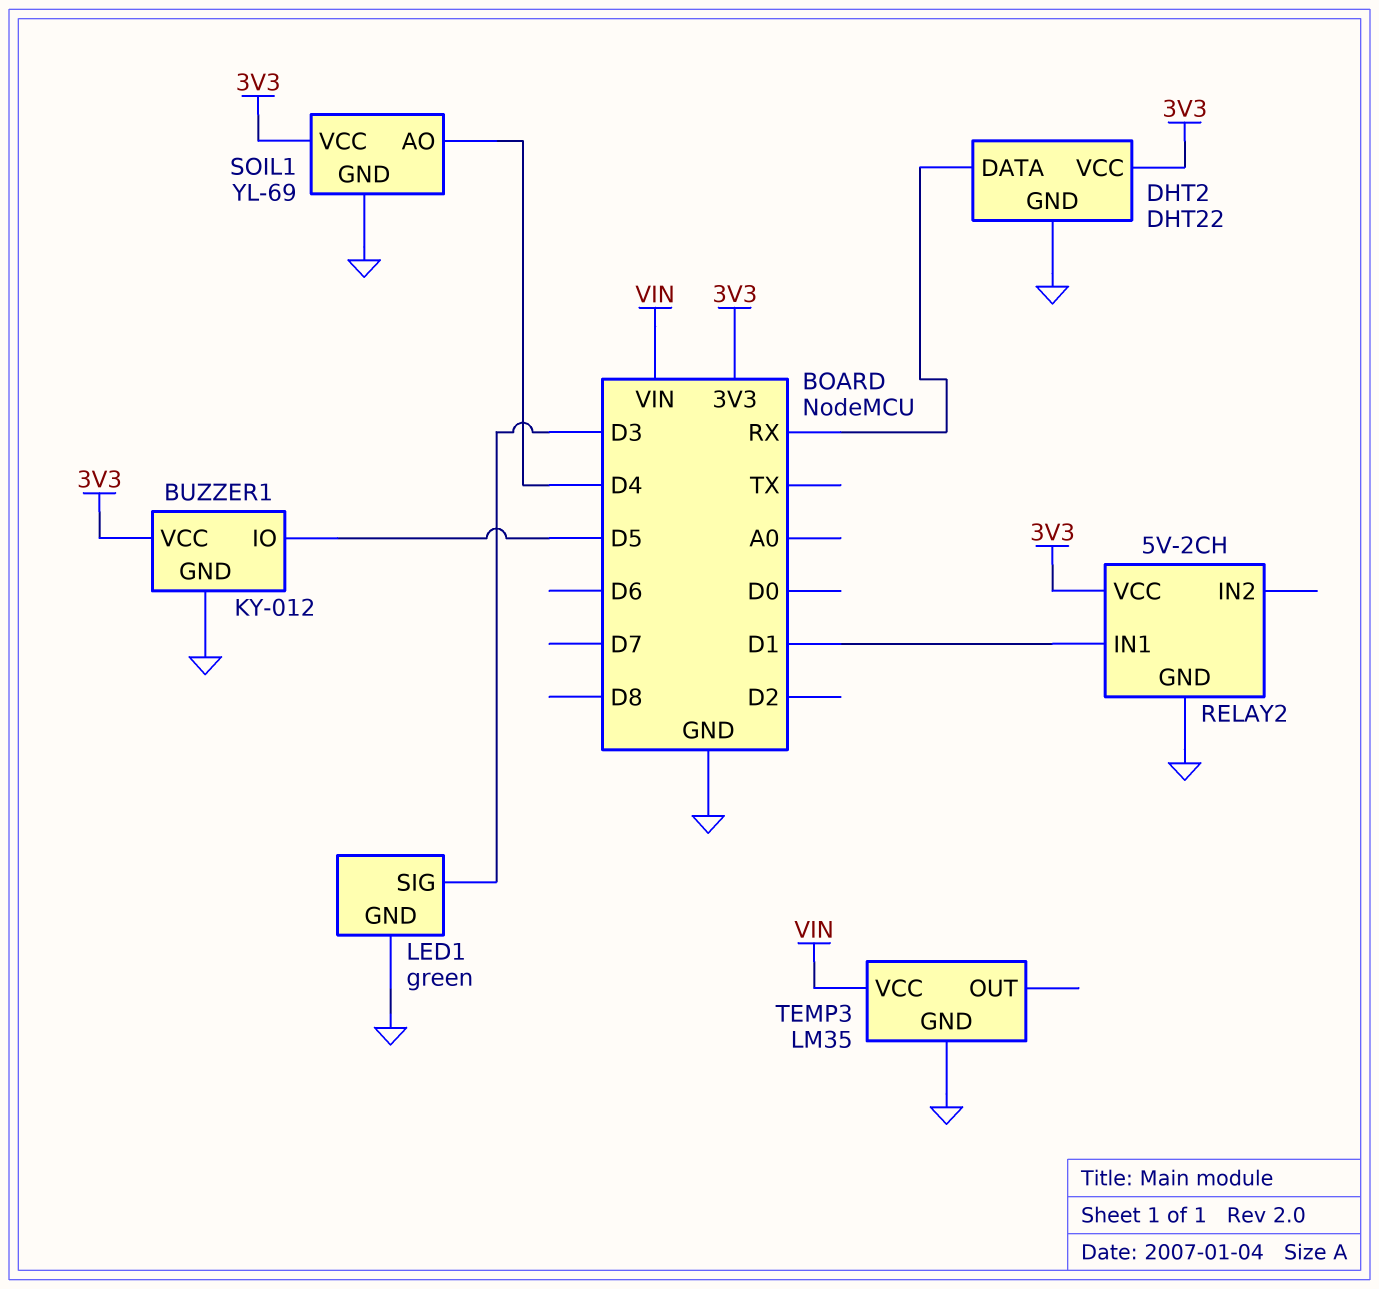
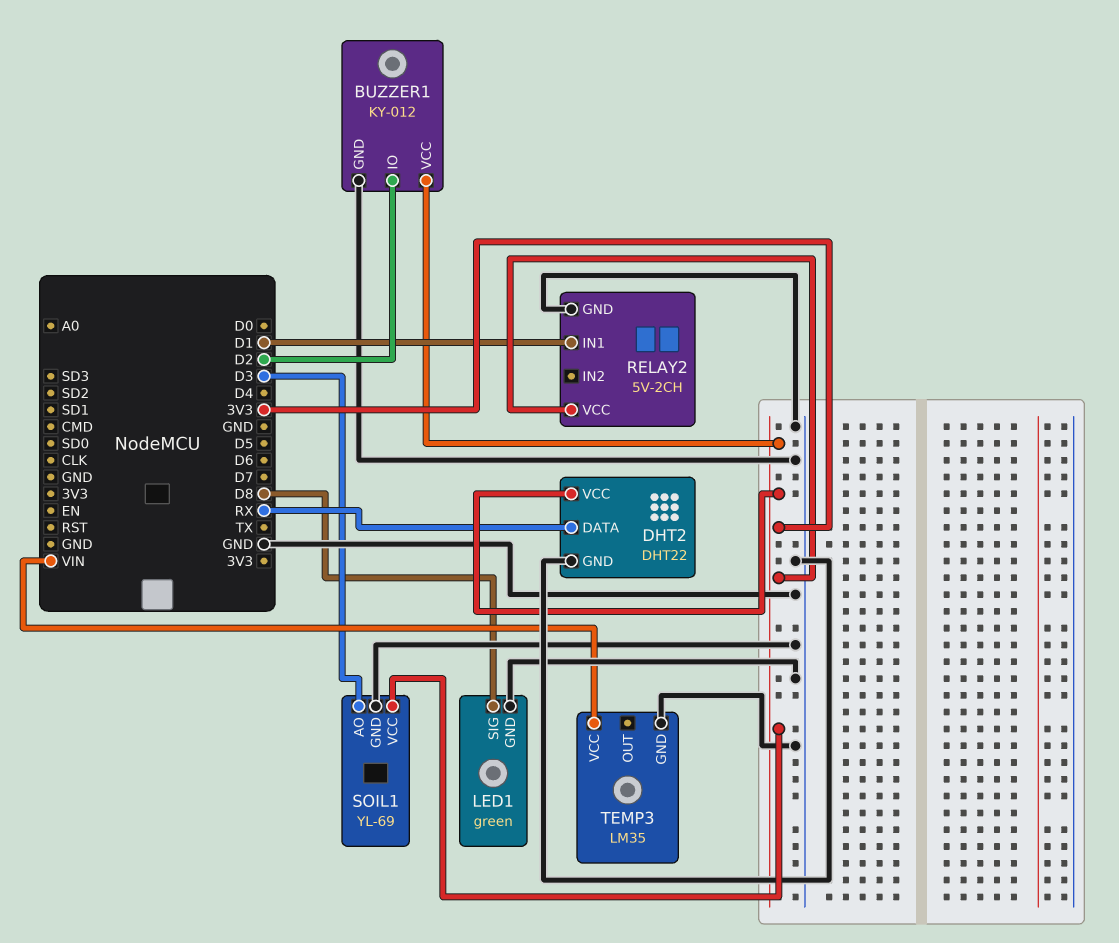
BUZZER1 pin IO: D5 -> D2
LED1 pin SIG: D3 -> D8
SOIL1 pin AO: D4 -> D3

